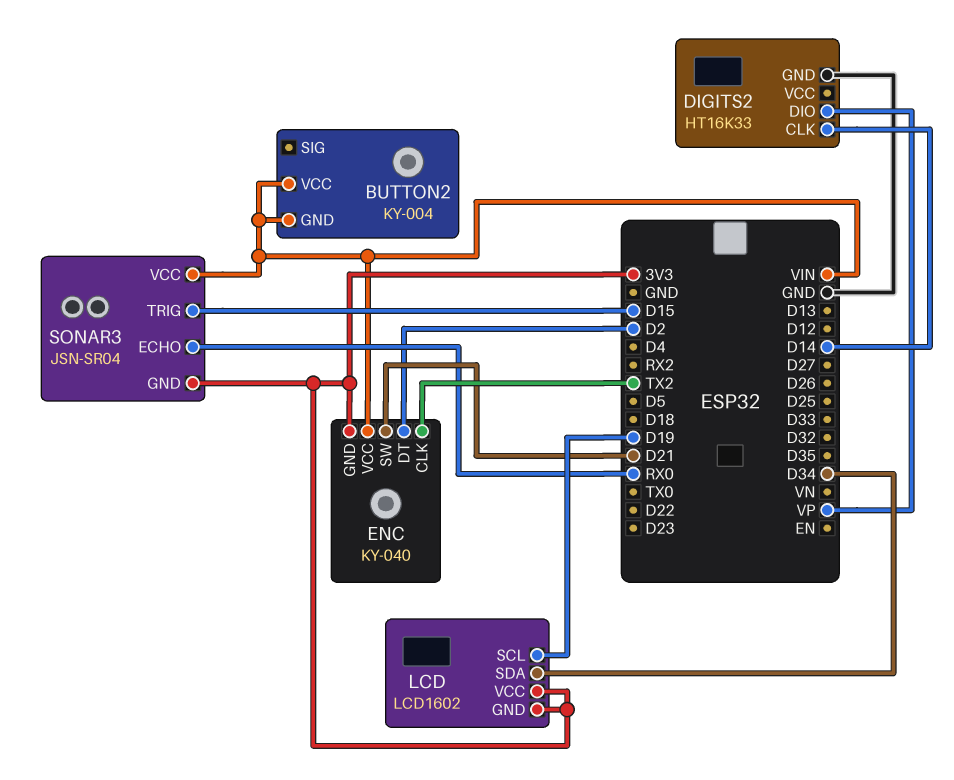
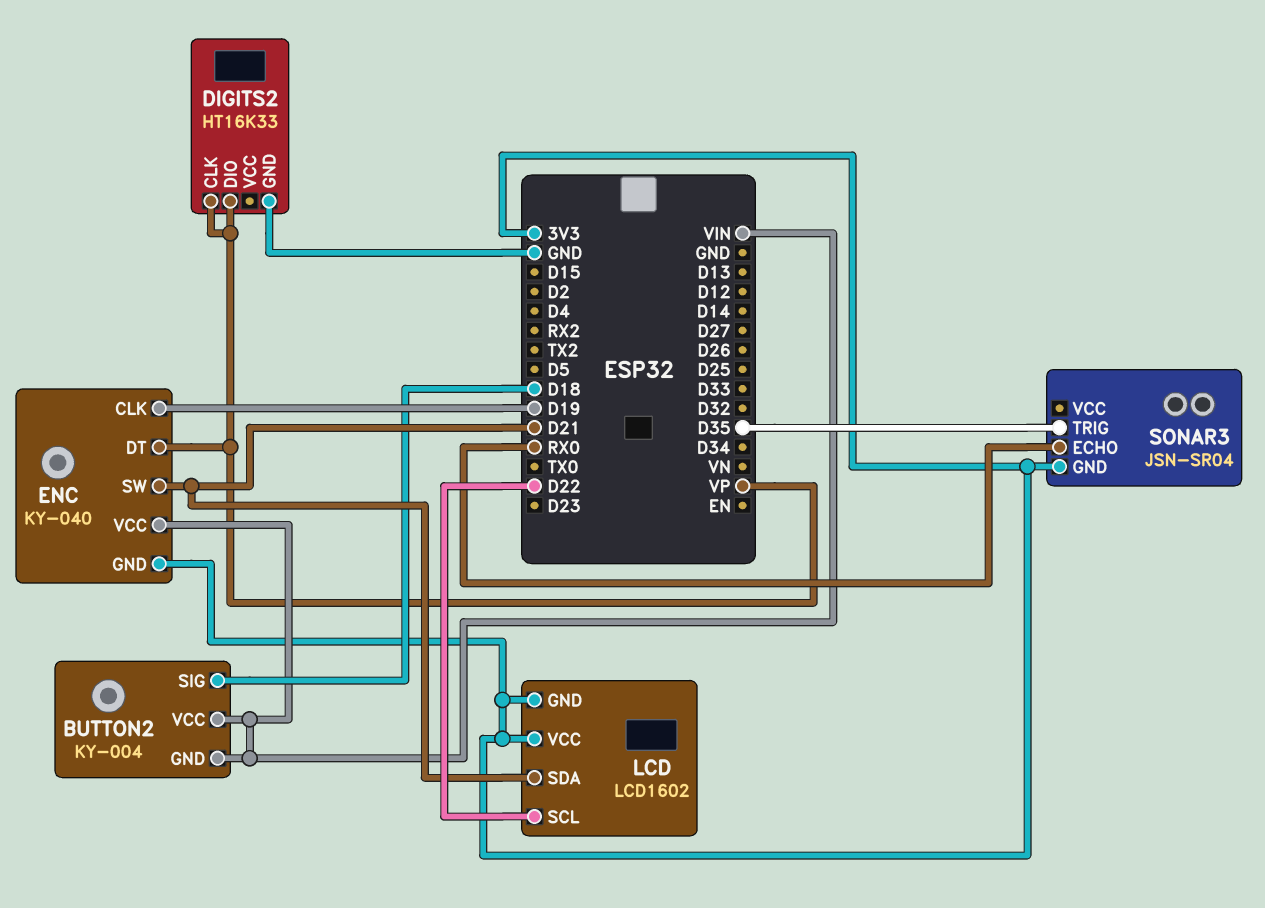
BUTTON2 pin SIG: none -> D18
DIGITS2 pin CLK: D14 -> VP
ENC pin CLK: TX2 -> D19
ENC pin DT: D2 -> VP
LCD pin SCL: D19 -> D22
LCD pin SDA: D34 -> D21
SONAR3 pin TRIG: D15 -> D35
SONAR3 pin VCC: VIN -> none

